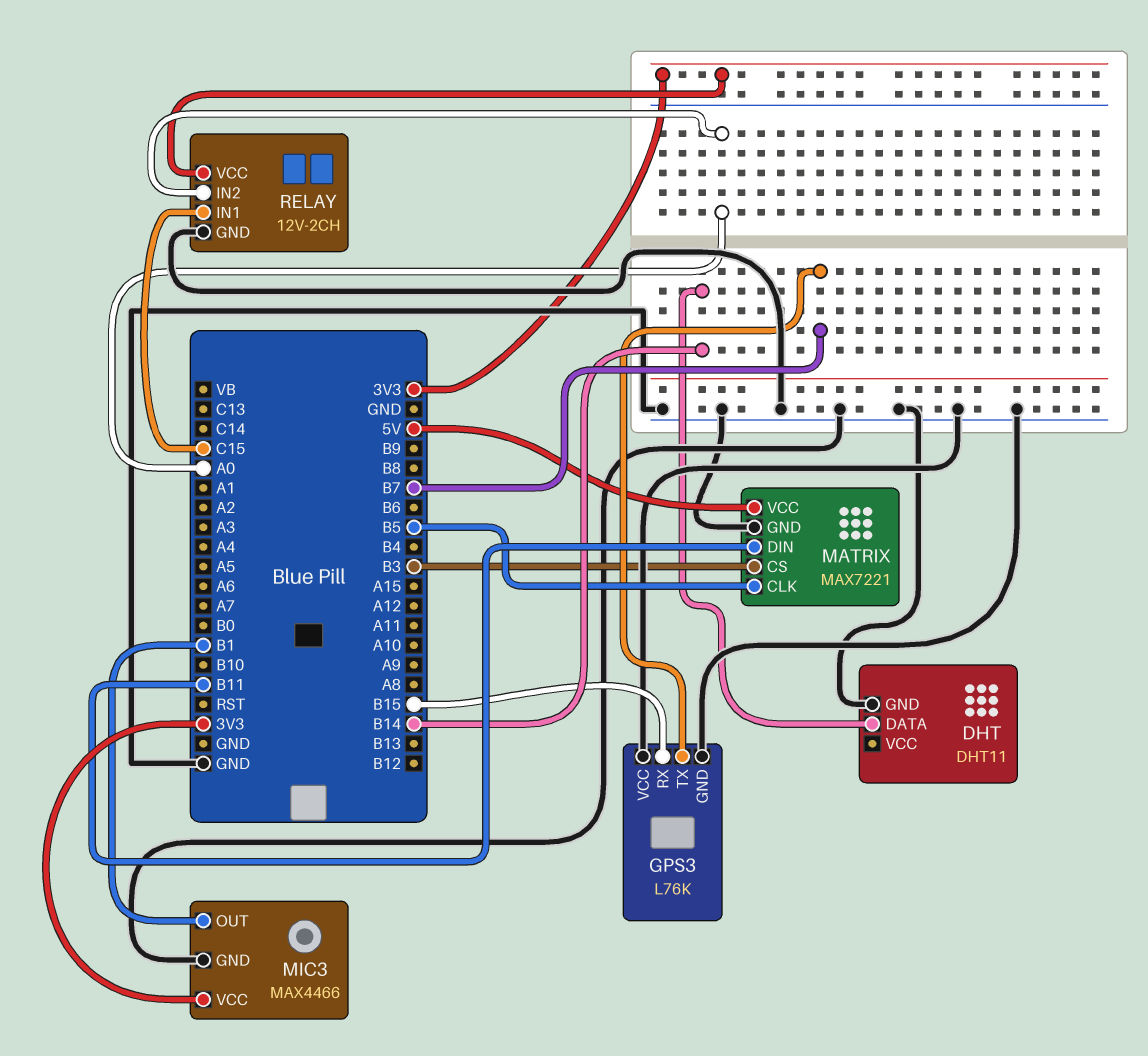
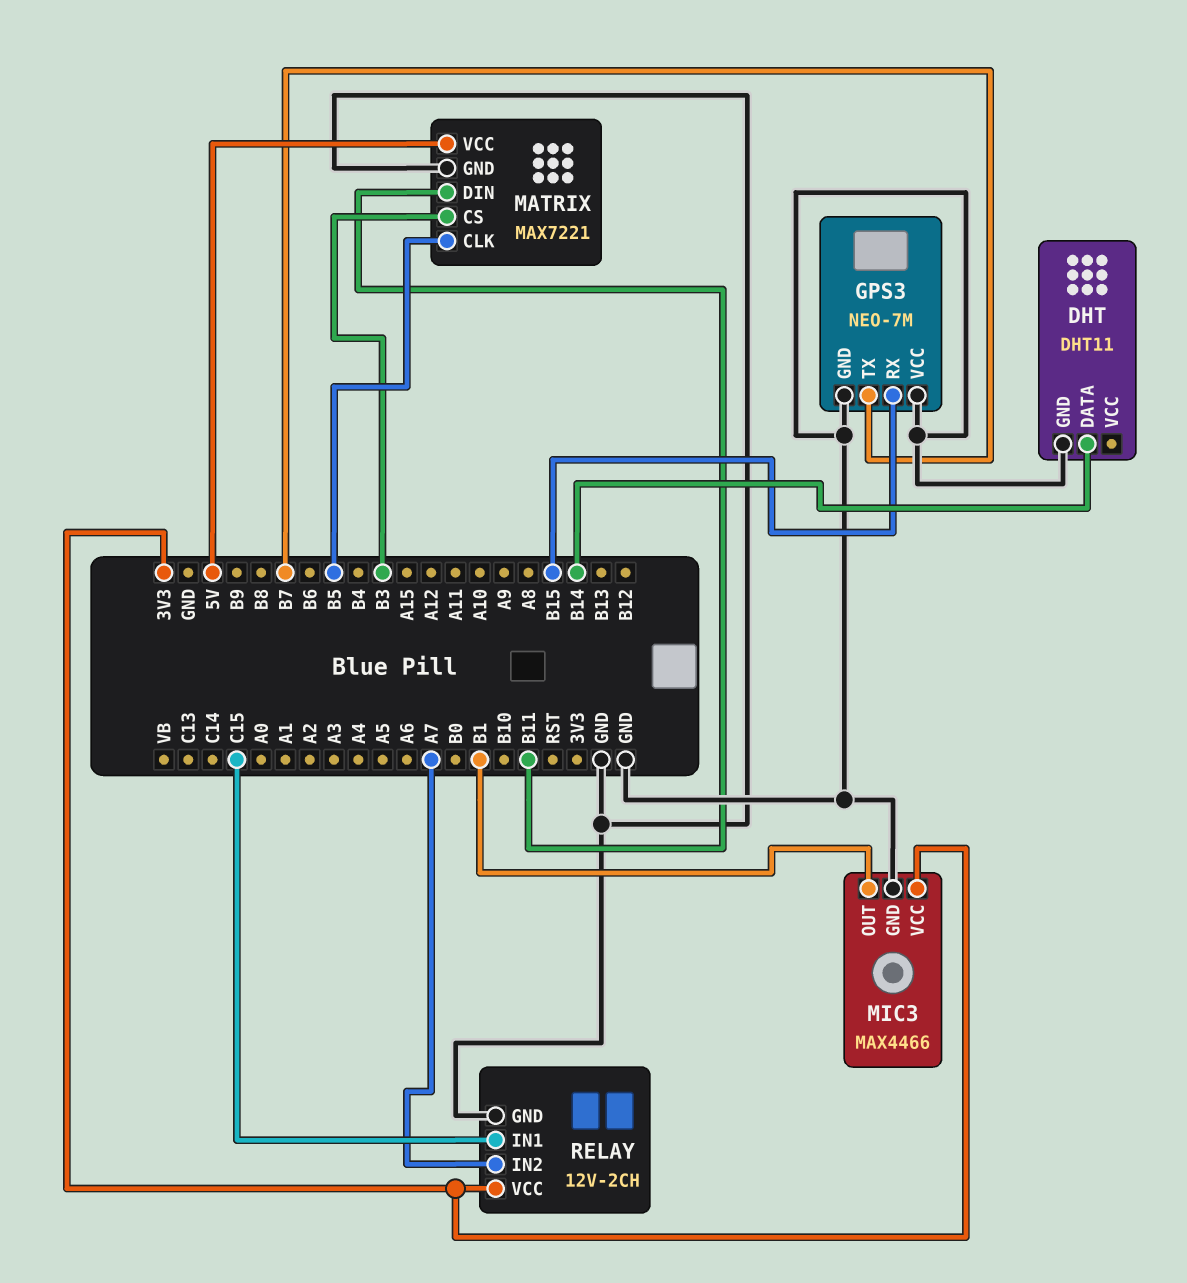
GPS3: L76K -> NEO-7M
RELAY pin IN2: A0 -> A7

